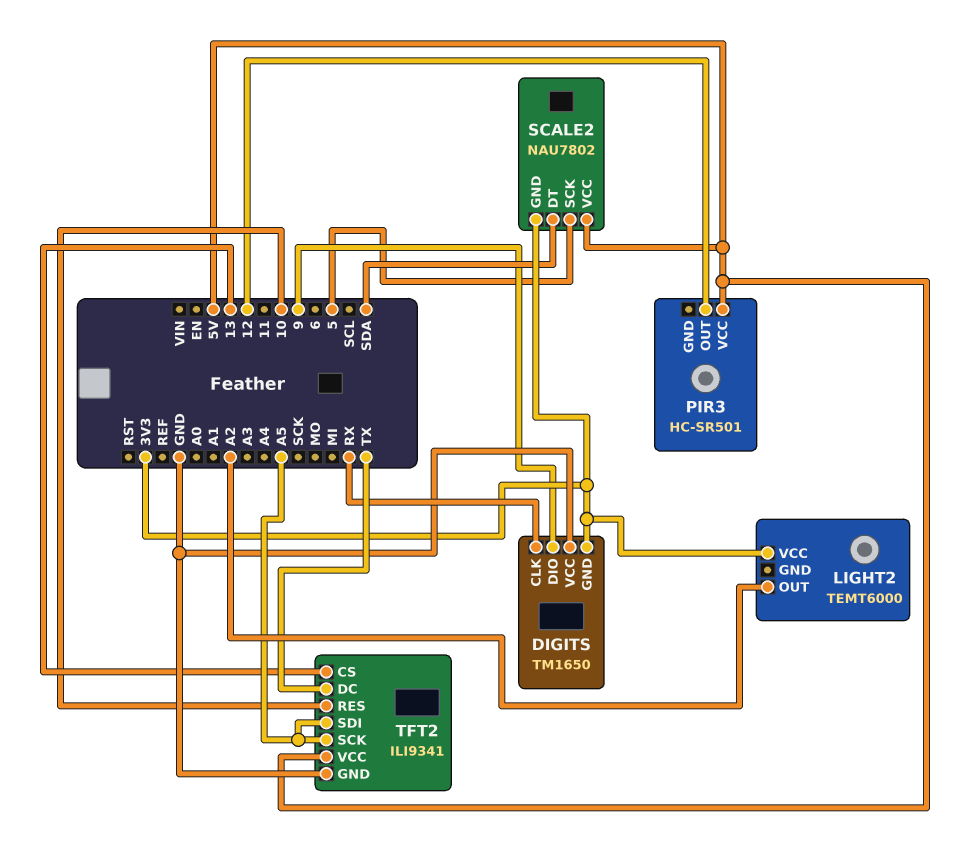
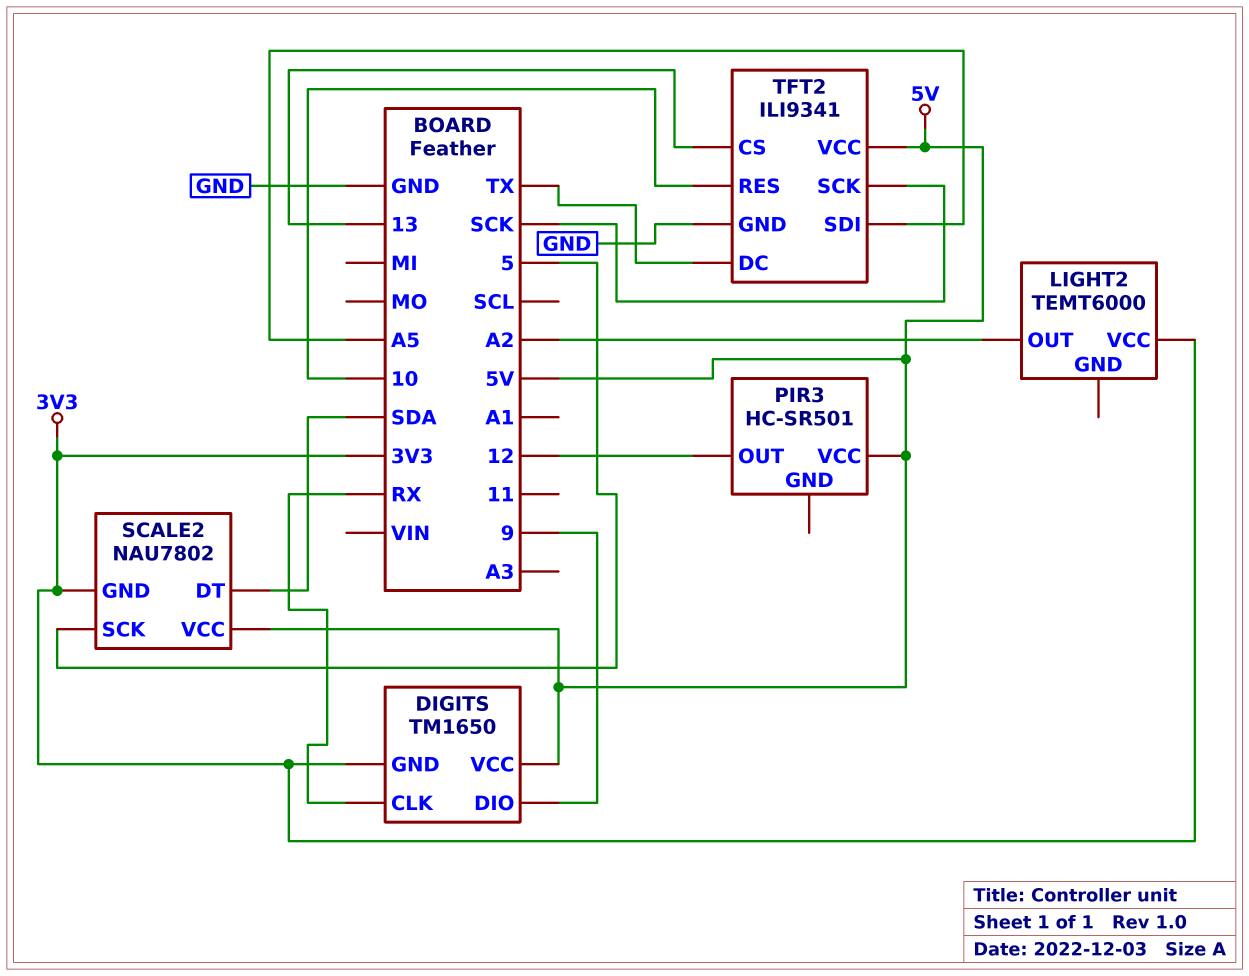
DIGITS pin VCC: GND -> 5V
TFT2 pin SCK: A5 -> SCK

